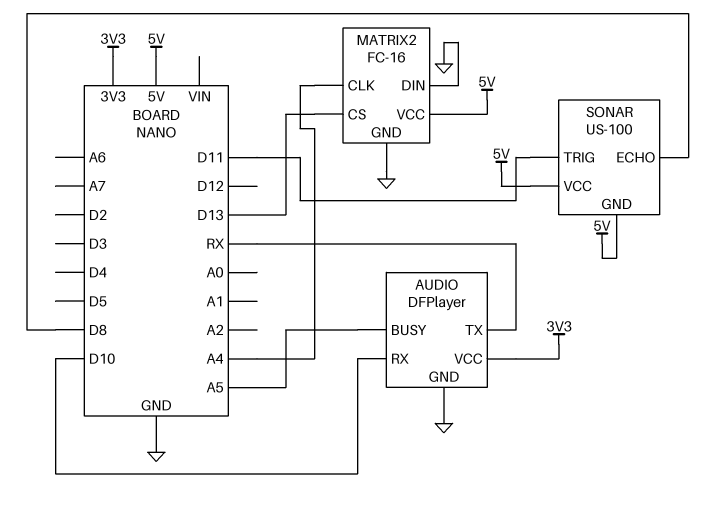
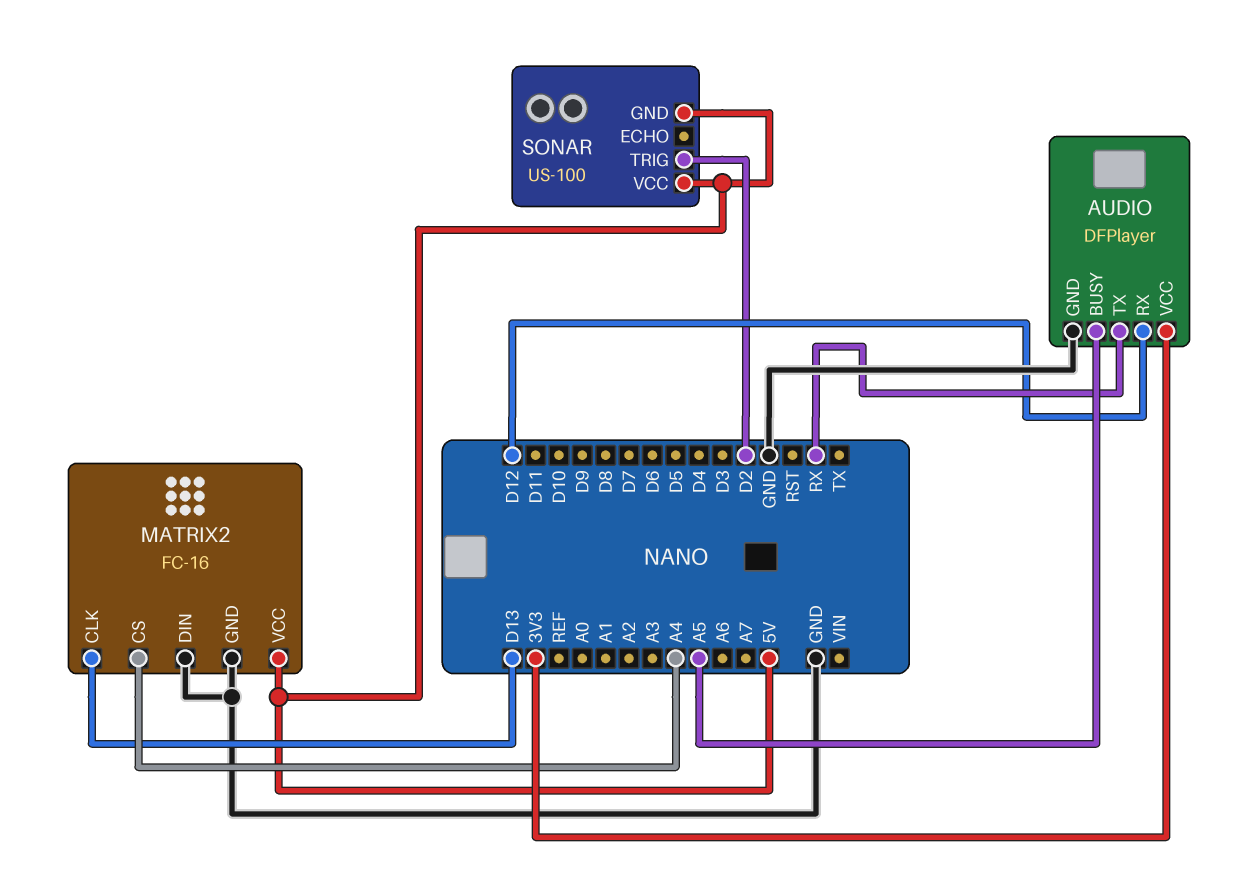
AUDIO pin RX: D10 -> D12
MATRIX2 pin CLK: A4 -> D13
MATRIX2 pin CS: D13 -> A4
SONAR pin ECHO: D8 -> none
SONAR pin TRIG: D11 -> D2

